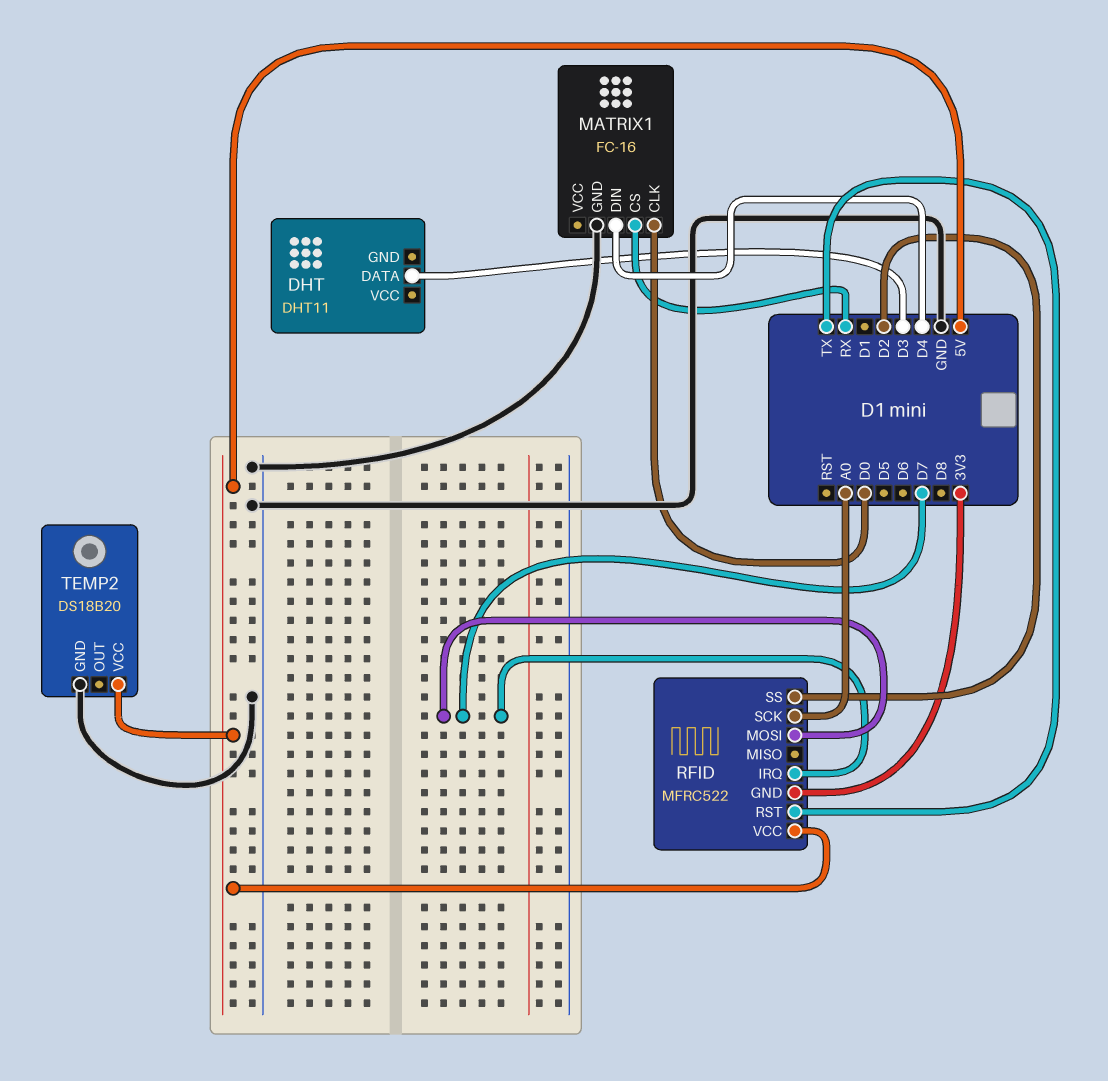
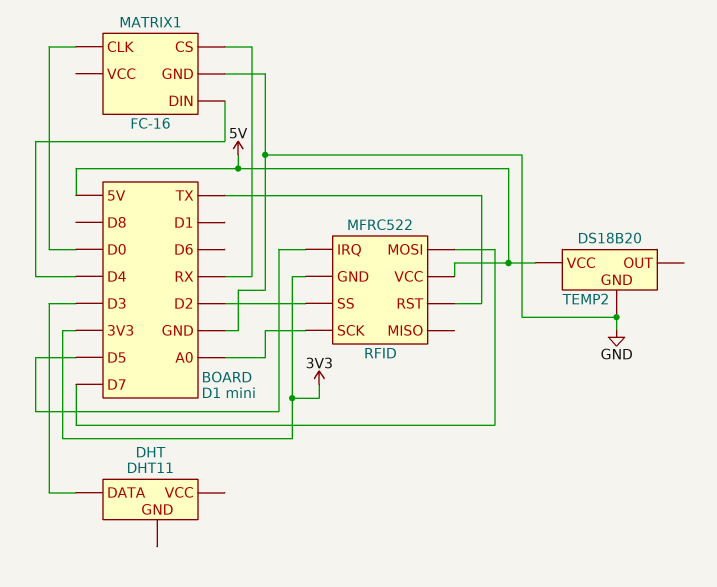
RFID pin IRQ: D7 -> D5

